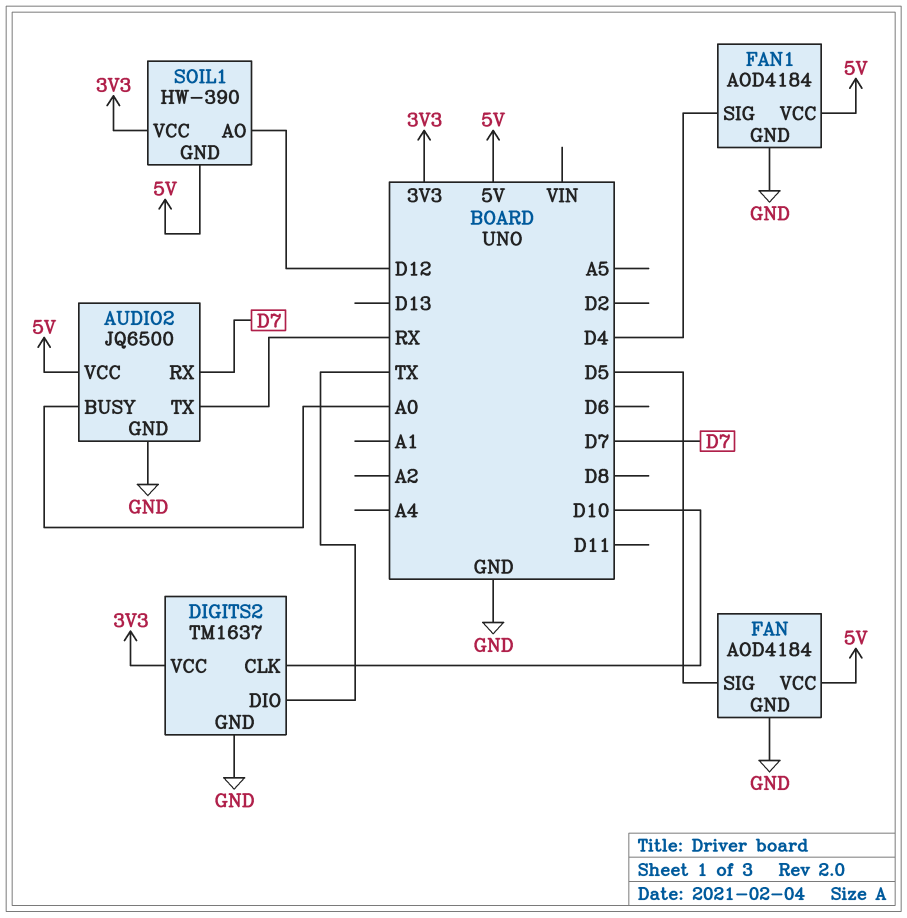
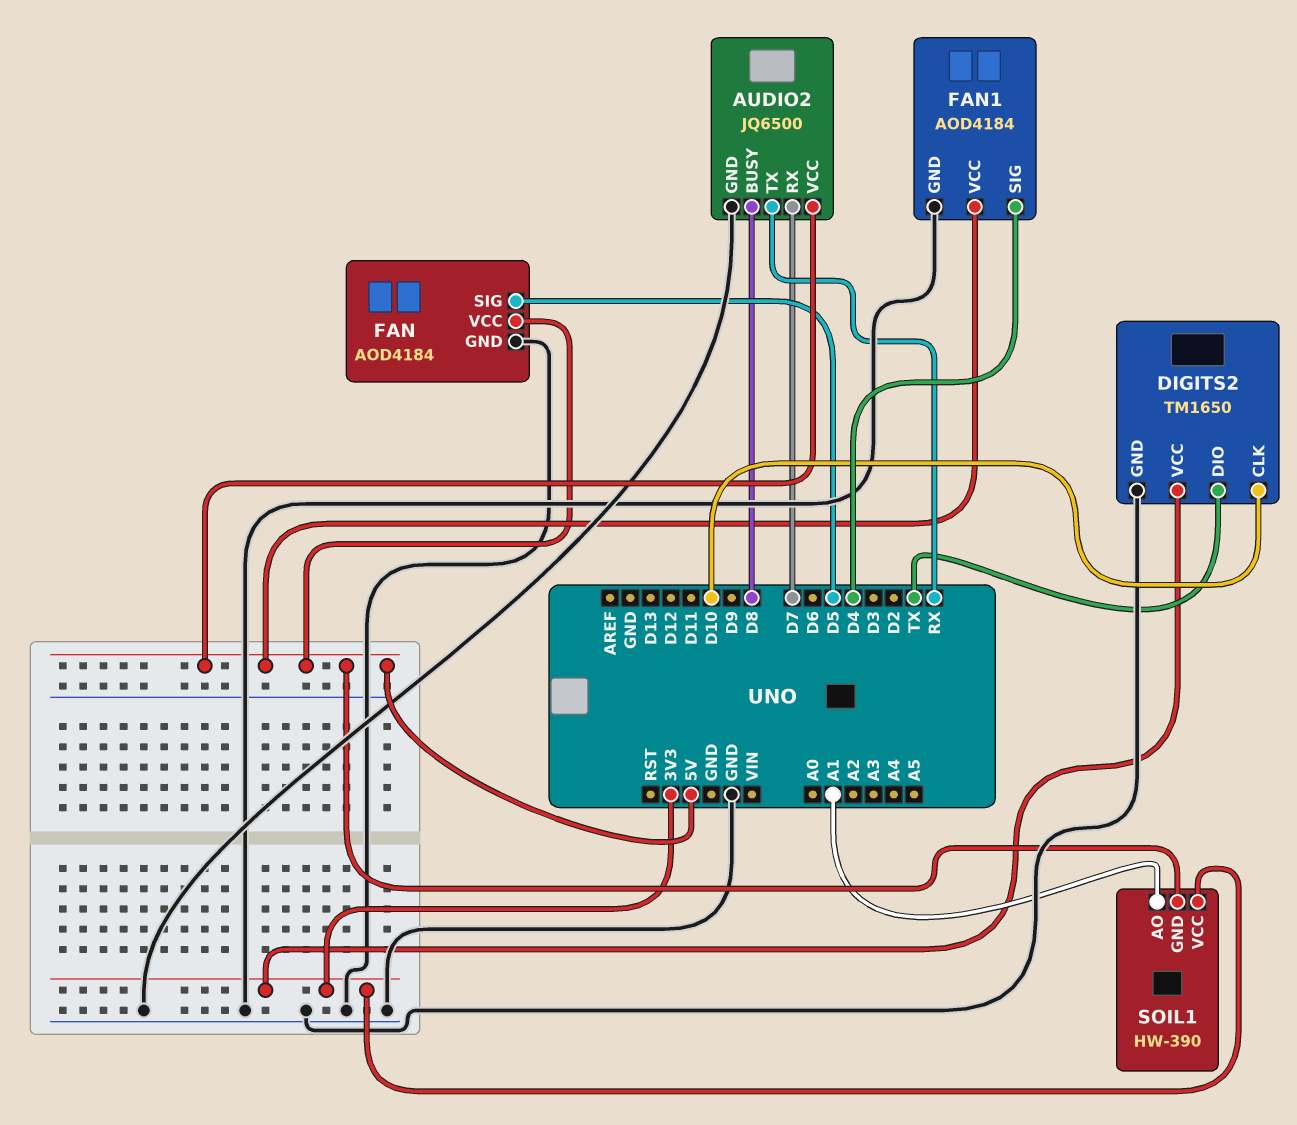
AUDIO2 pin BUSY: A0 -> D8
DIGITS2: TM1637 -> TM1650
SOIL1 pin AO: D12 -> A1

